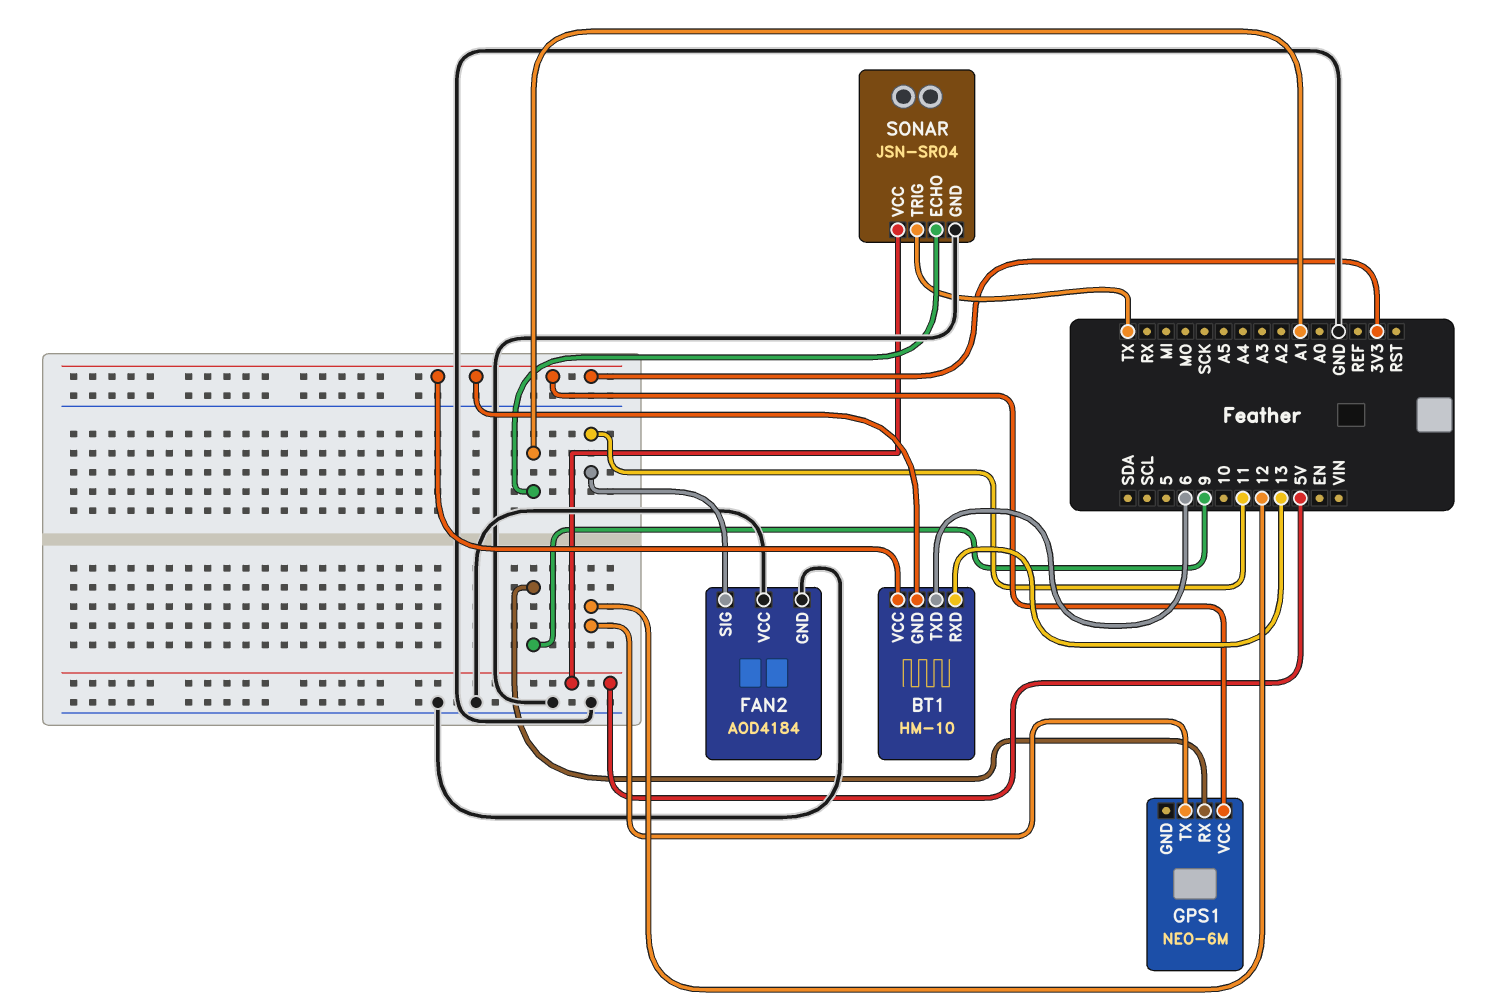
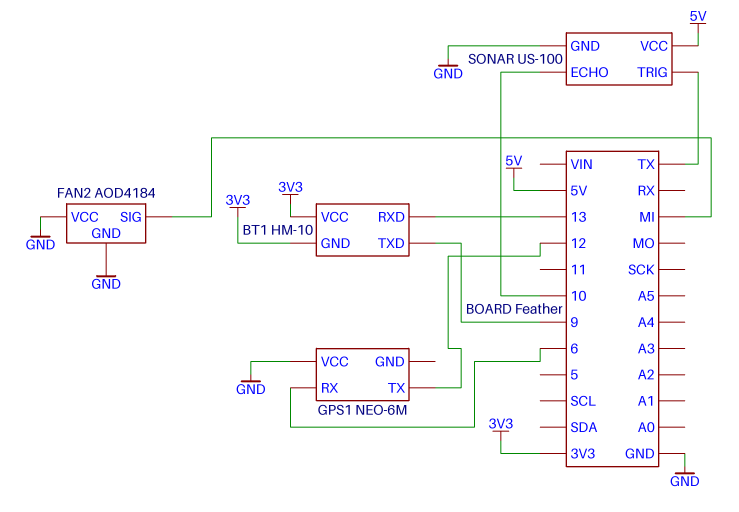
BT1 pin TXD: 6 -> 9
FAN2 pin SIG: 11 -> MI
GPS1 pin RX: 9 -> 6
GPS1 pin VCC: 3V3 -> GND
SONAR: JSN-SR04 -> US-100
SONAR pin ECHO: A1 -> 10

